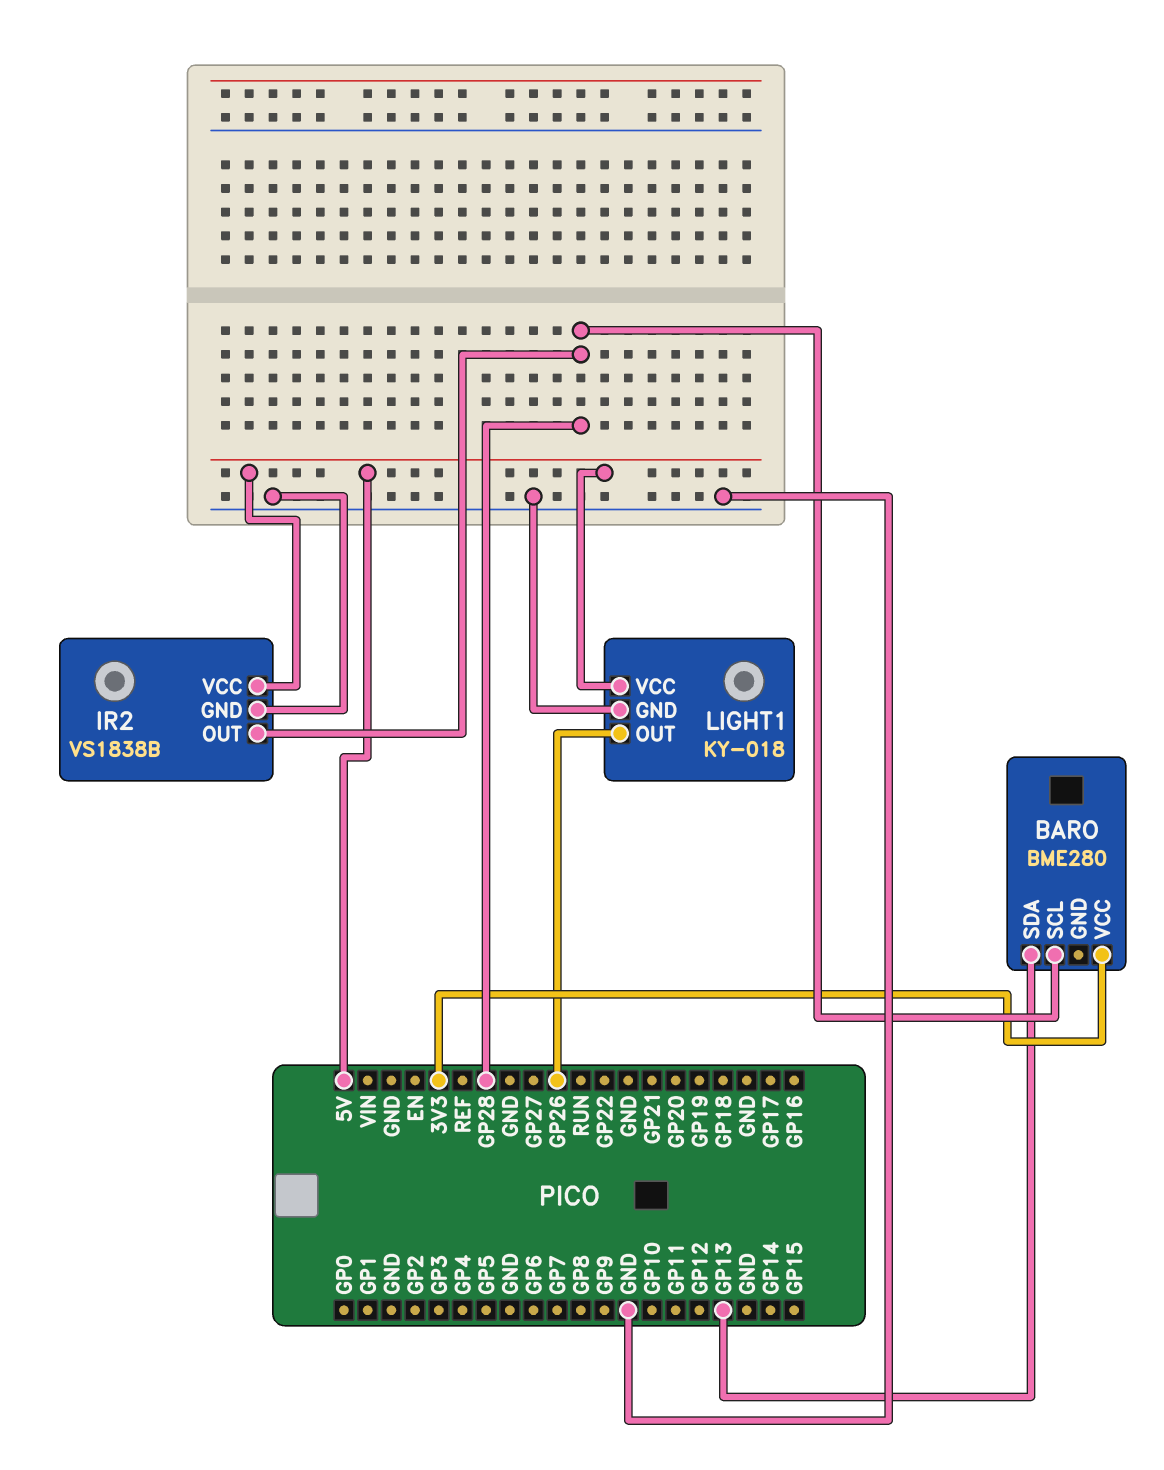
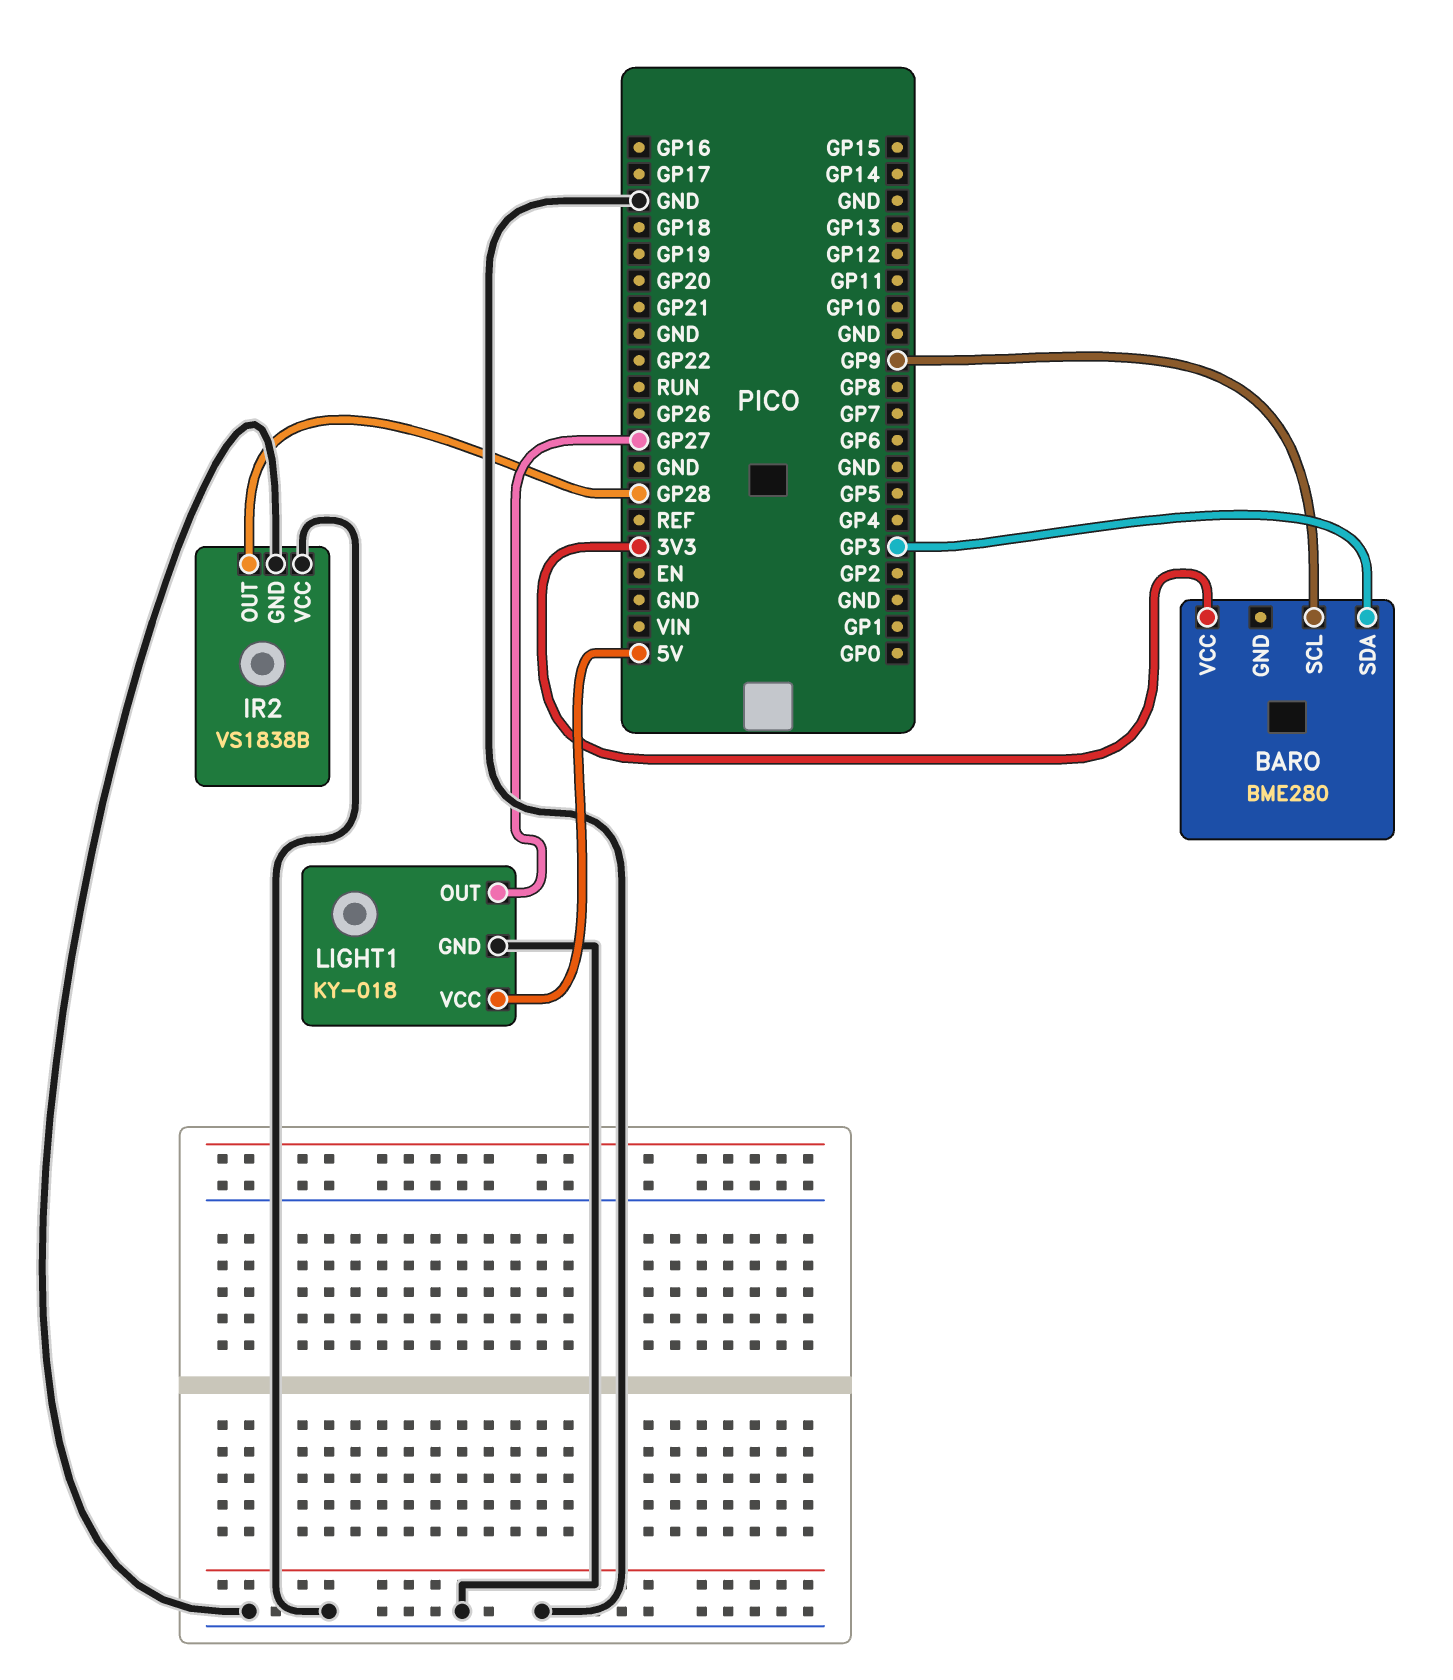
BARO pin SCL: GP28 -> GP9
BARO pin SDA: GP13 -> GP3
IR2 pin VCC: 5V -> GND
LIGHT1 pin OUT: GP26 -> GP27

